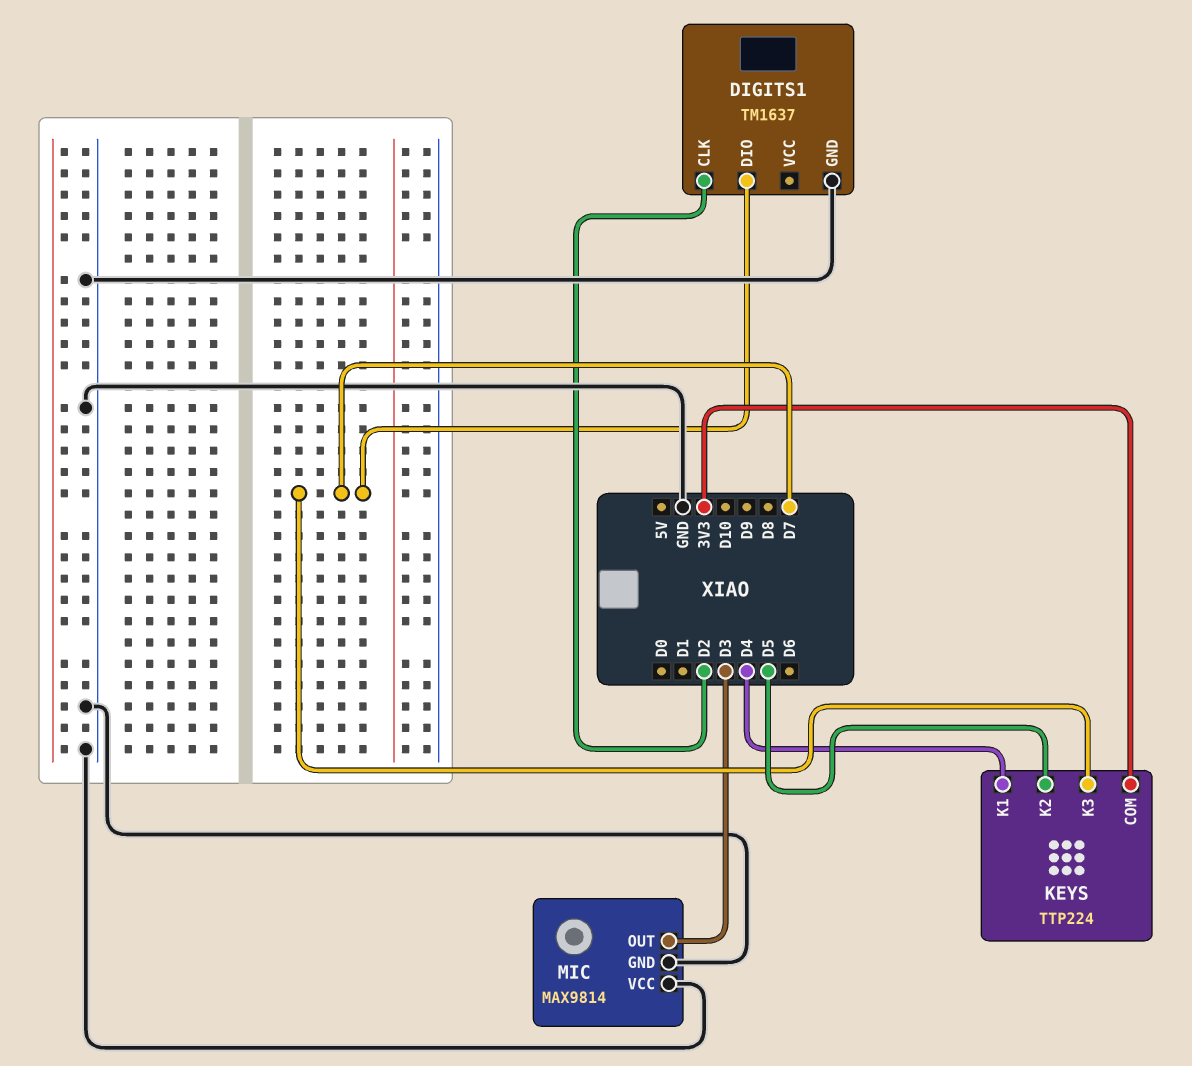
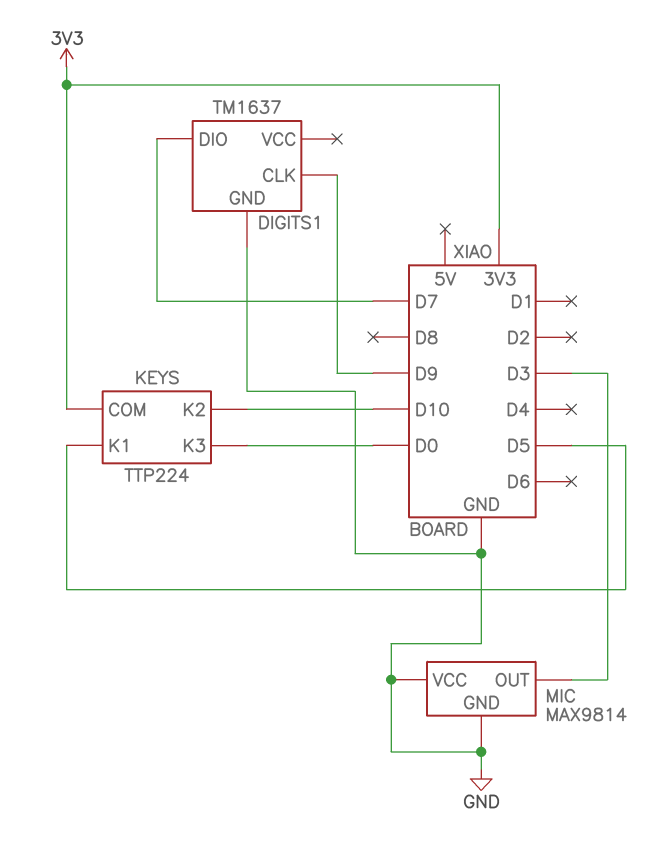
DIGITS1 pin CLK: D2 -> D9
KEYS pin K1: D4 -> D5
KEYS pin K2: D5 -> D10
KEYS pin K3: D7 -> D0

